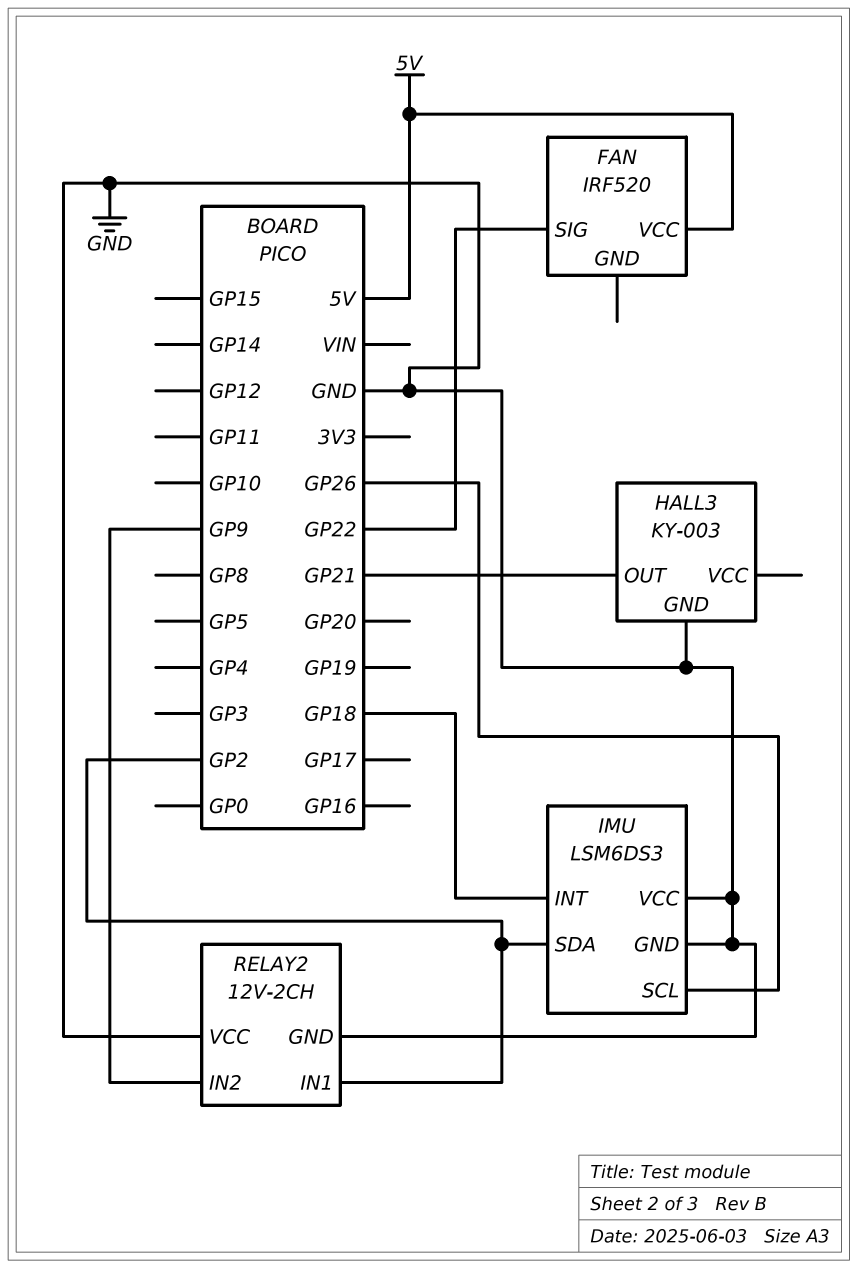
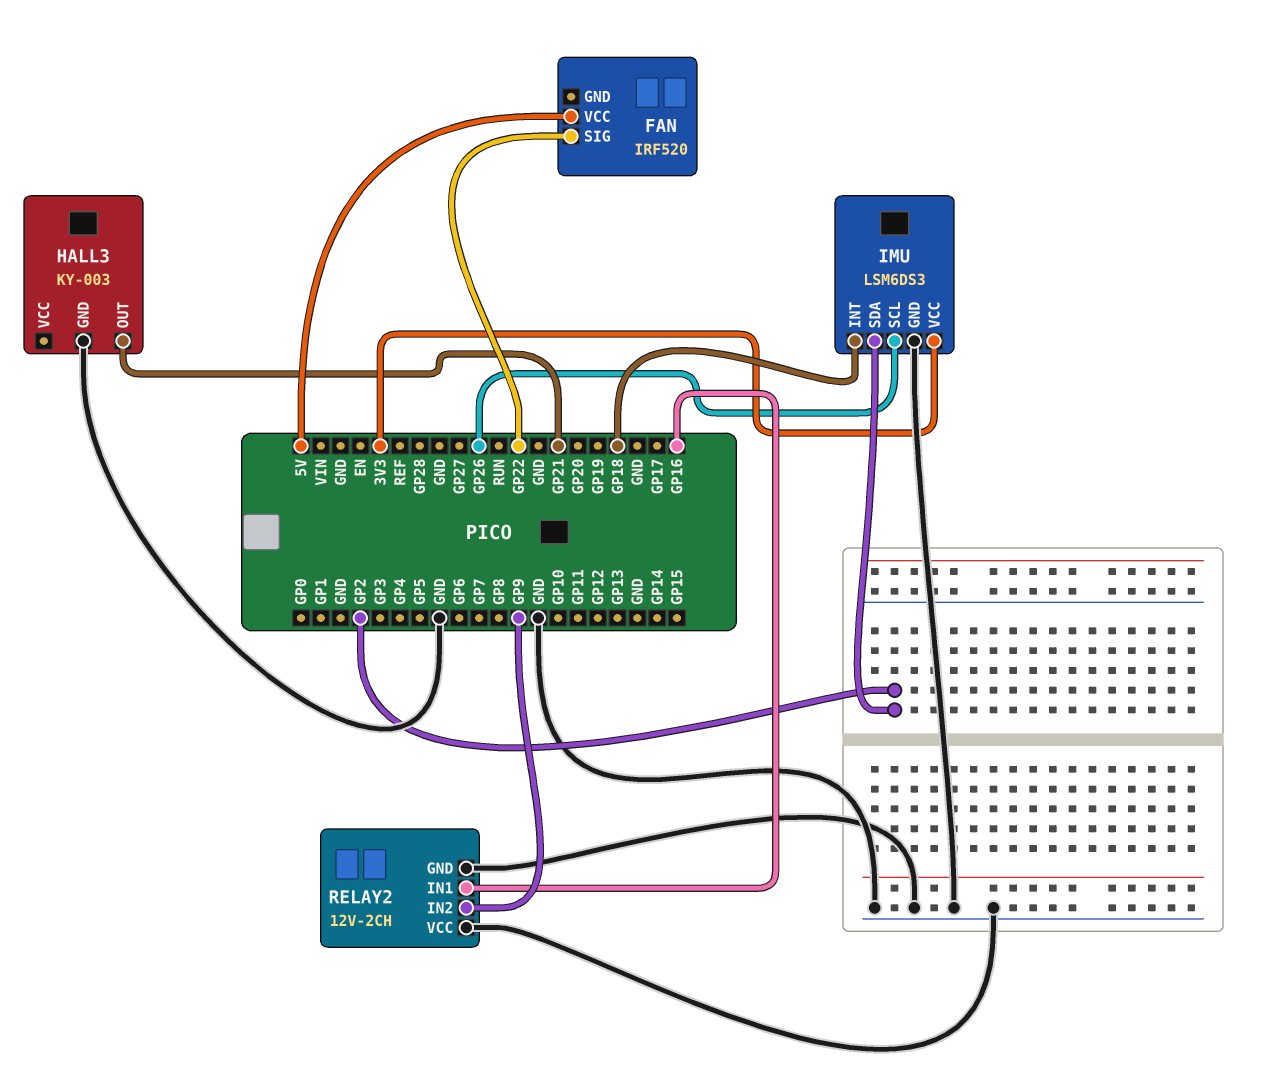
IMU pin VCC: GND -> 3V3
RELAY2 pin IN1: GP2 -> GP16

